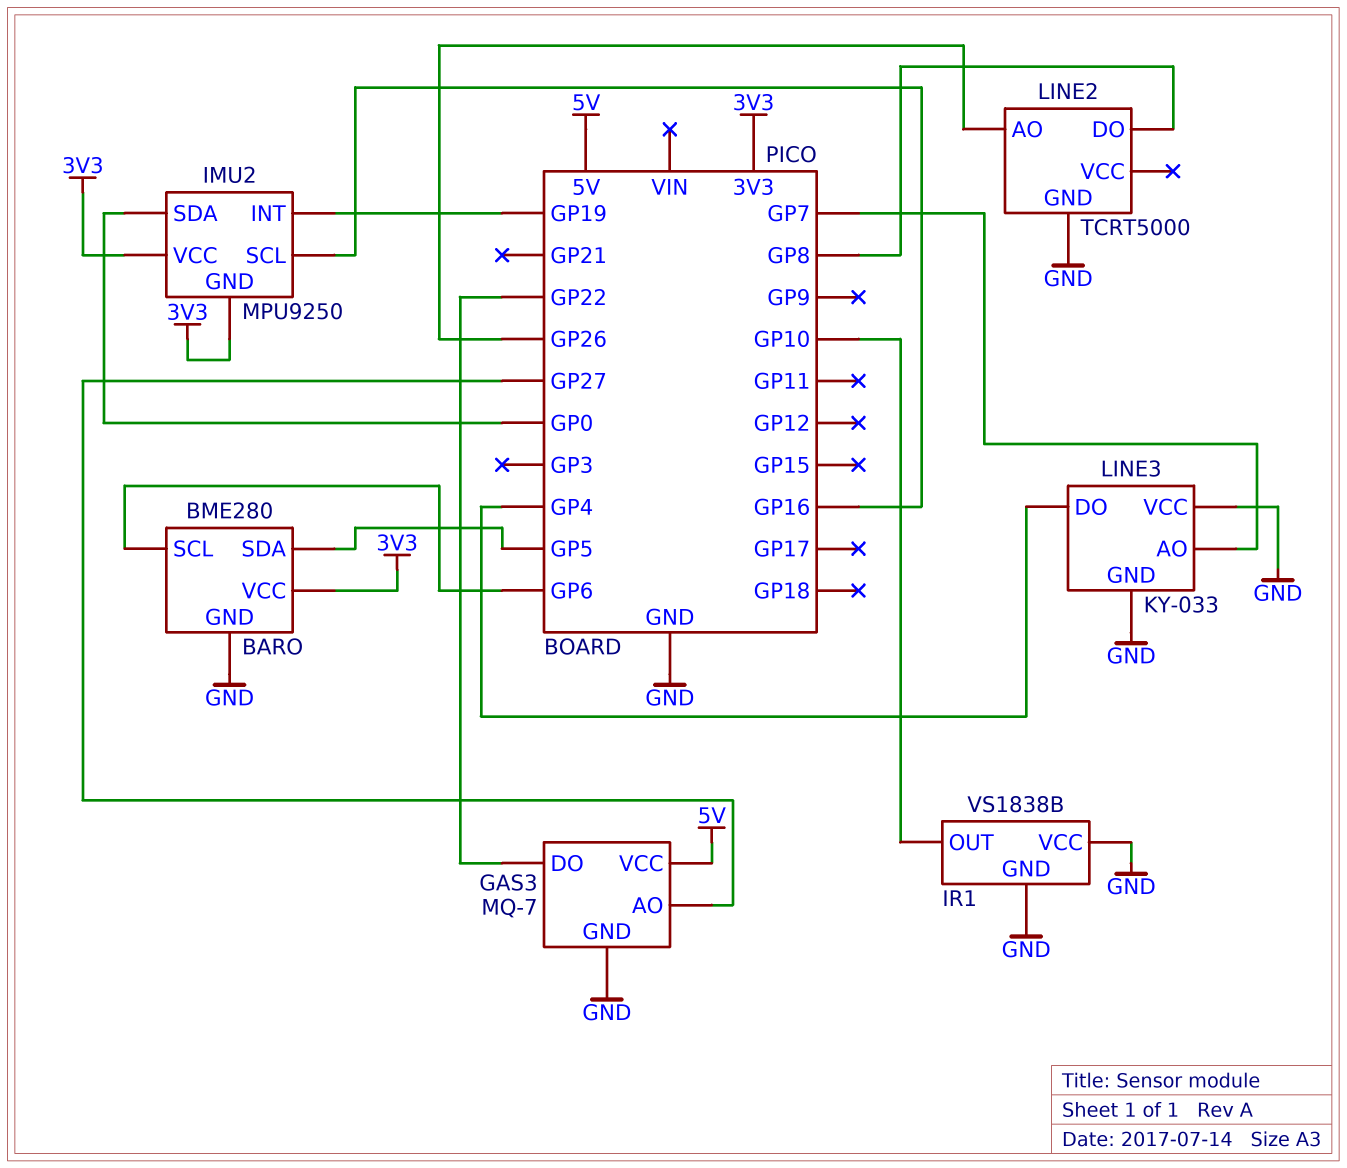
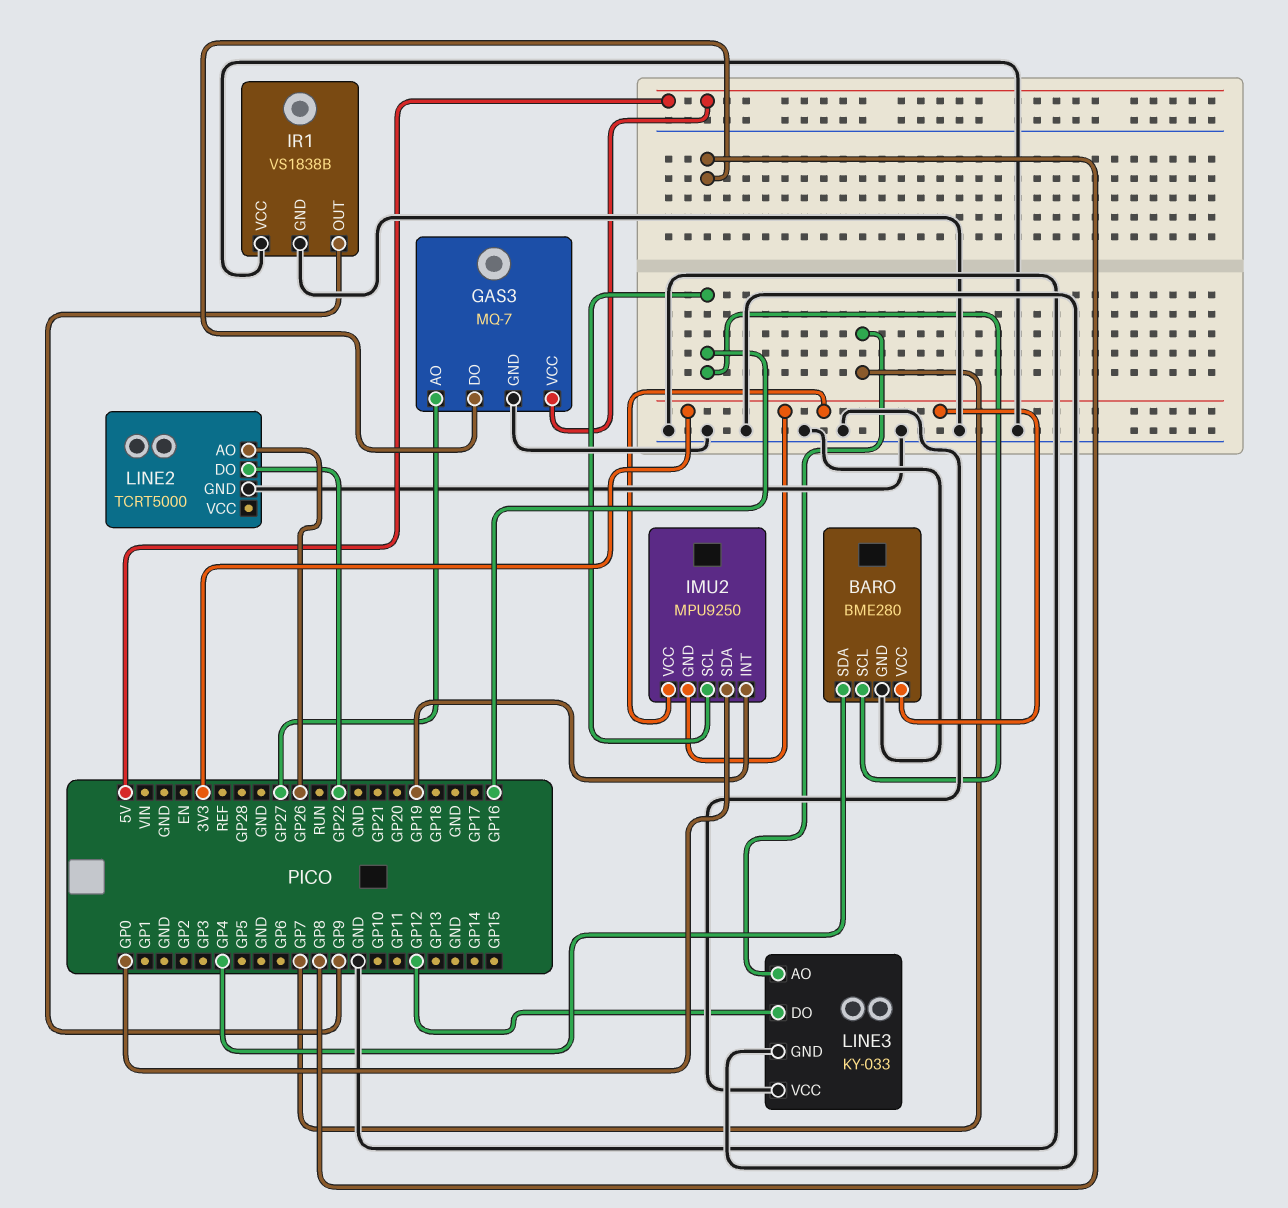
BARO pin SCL: GP6 -> GP16
BARO pin SDA: GP5 -> GP4
GAS3 pin DO: GP22 -> GP8
IR1 pin OUT: GP10 -> GP9
LINE2 pin DO: GP8 -> GP22
LINE3 pin DO: GP4 -> GP12

